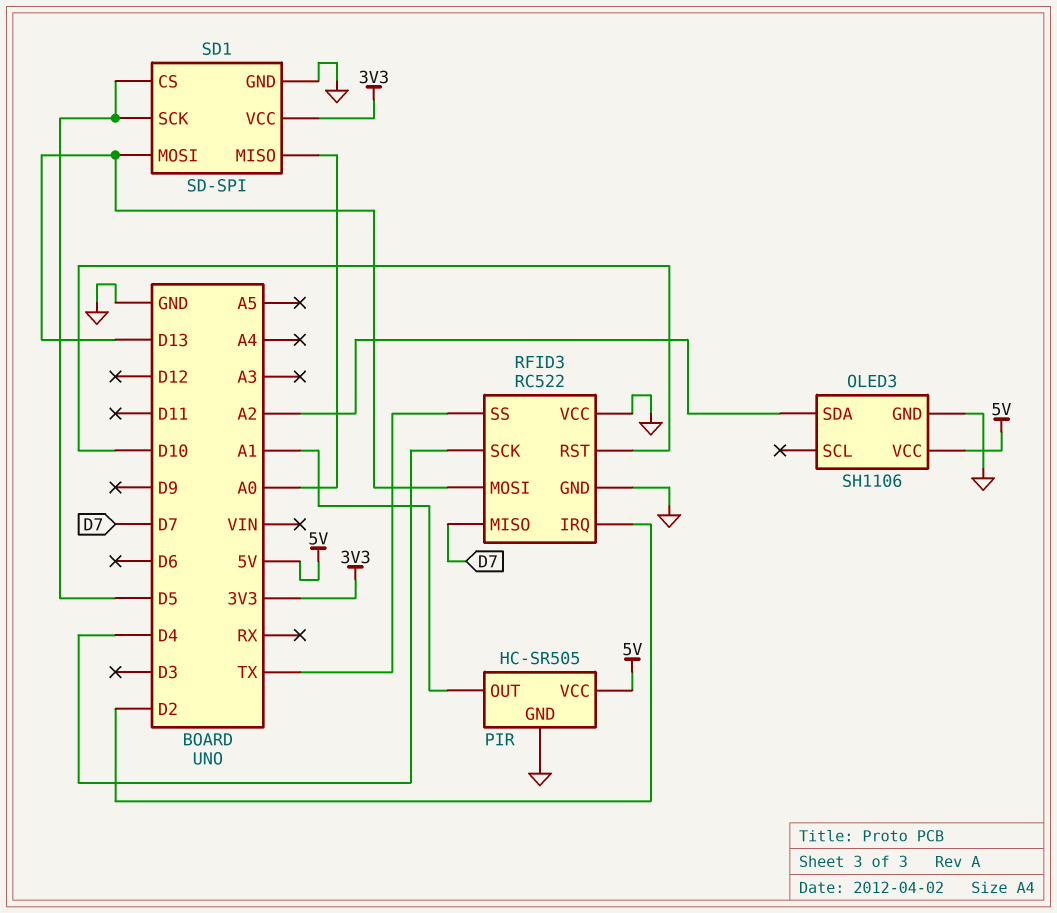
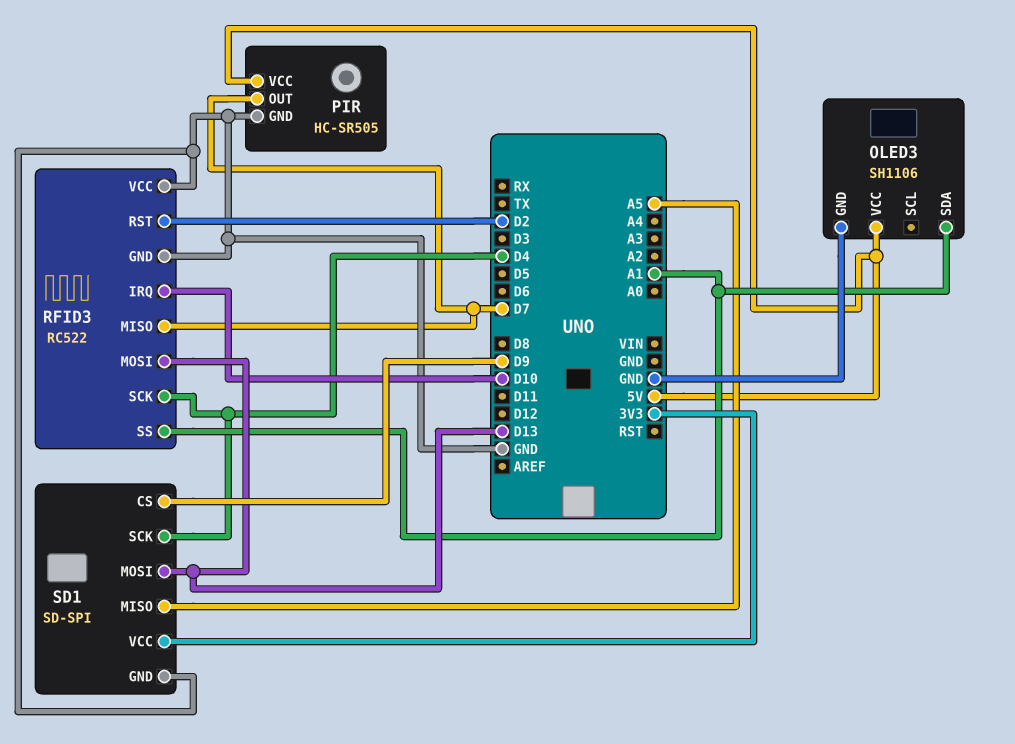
OLED3 pin SDA: A2 -> A1
PIR pin OUT: A1 -> D7
RFID3 pin IRQ: D2 -> D10
RFID3 pin RST: D10 -> D2
RFID3 pin SS: TX -> A1
SD1 pin CS: D5 -> D9
SD1 pin MISO: A0 -> A5
SD1 pin SCK: D5 -> D4

